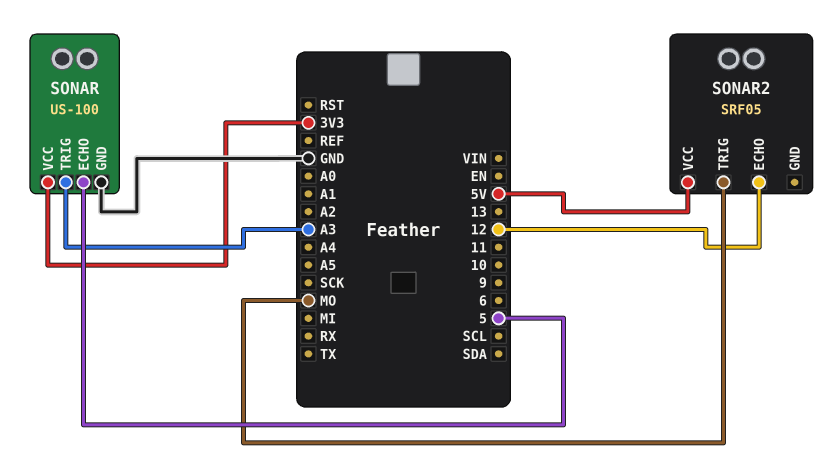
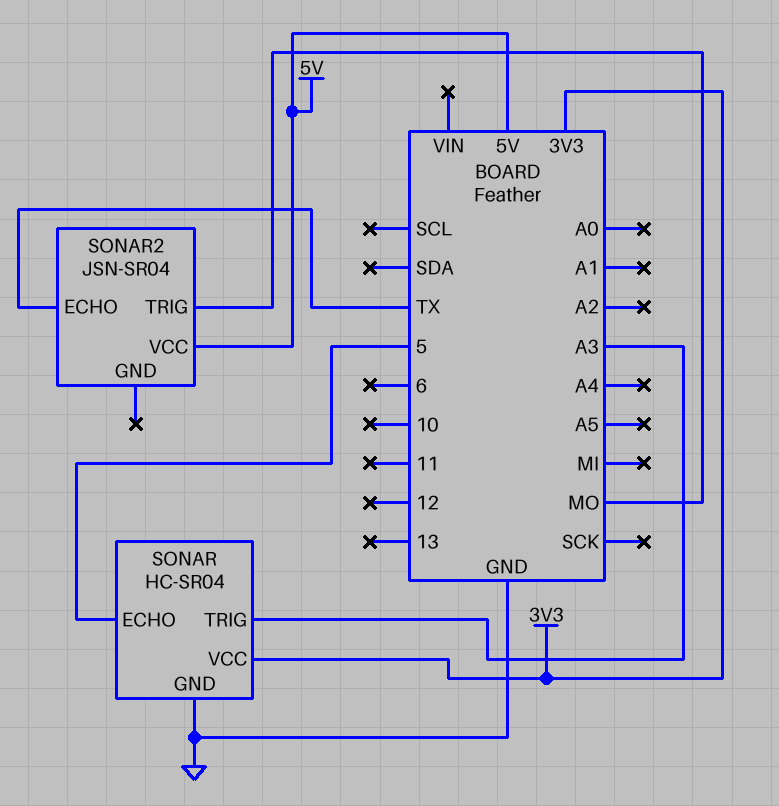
SONAR: US-100 -> HC-SR04
SONAR2: SRF05 -> JSN-SR04
SONAR2 pin ECHO: 12 -> TX

